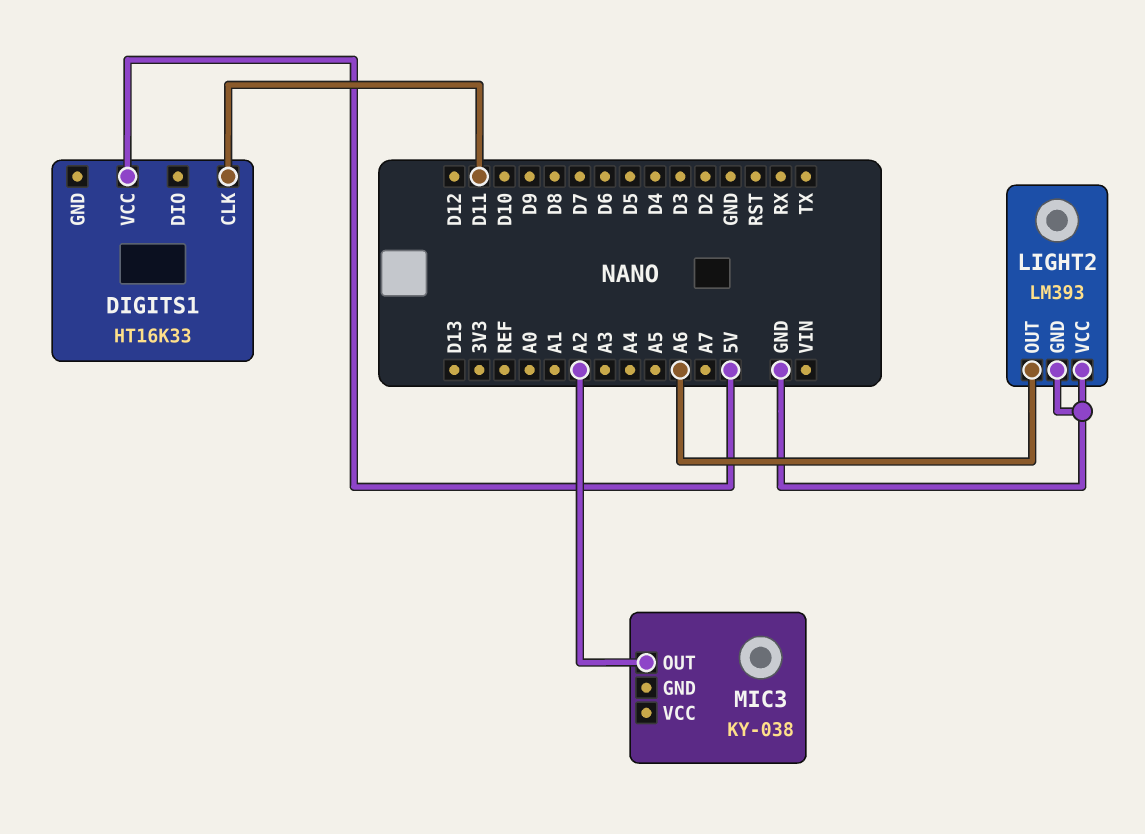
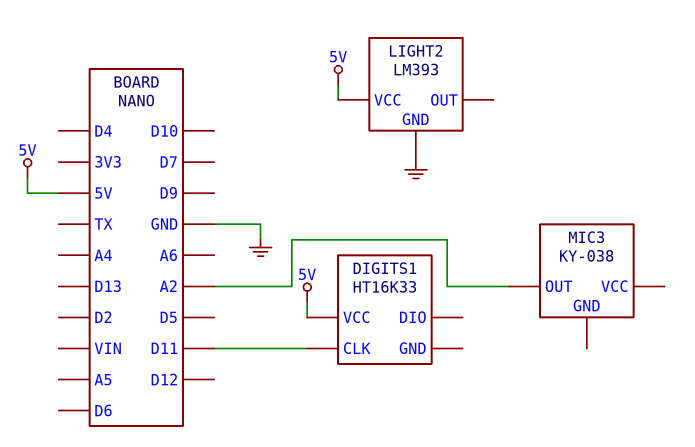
LIGHT2 pin OUT: A6 -> none
LIGHT2 pin VCC: GND -> 5V

